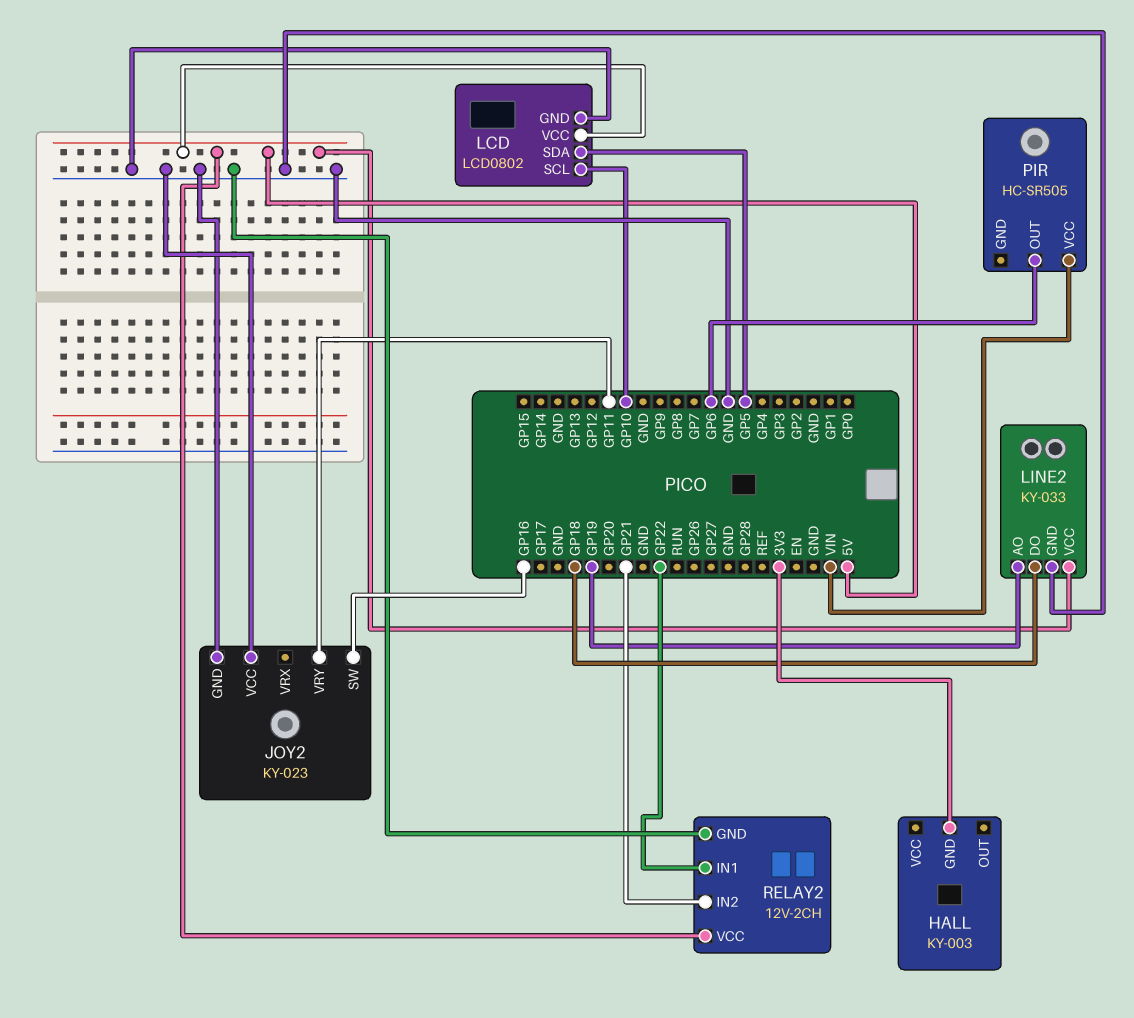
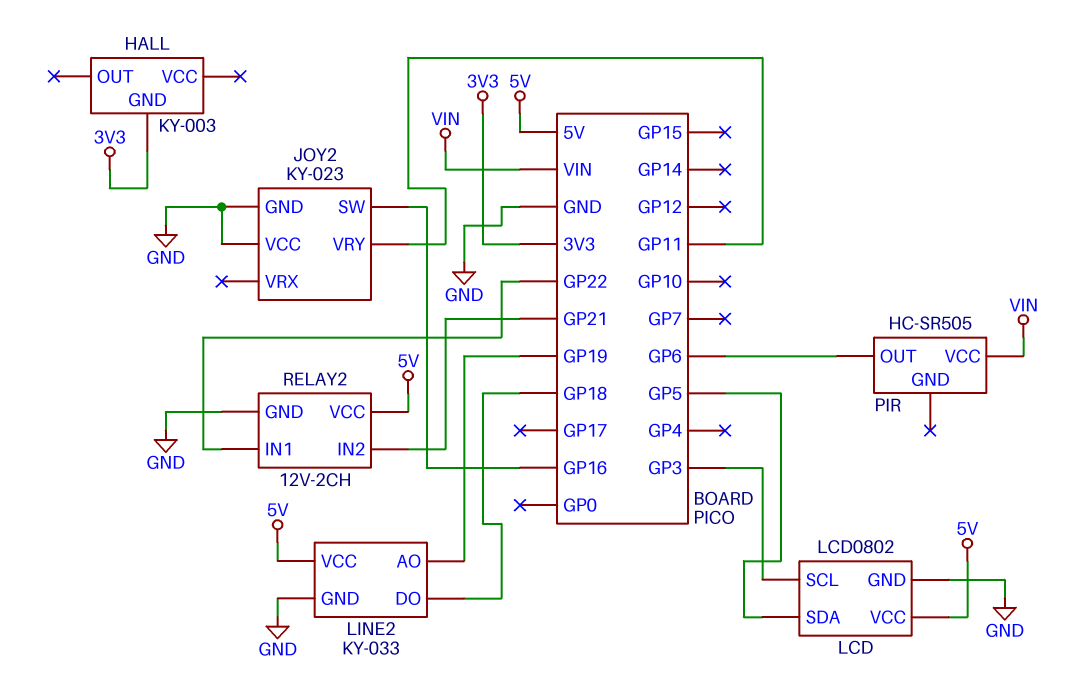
LCD pin SCL: GP10 -> GP3

